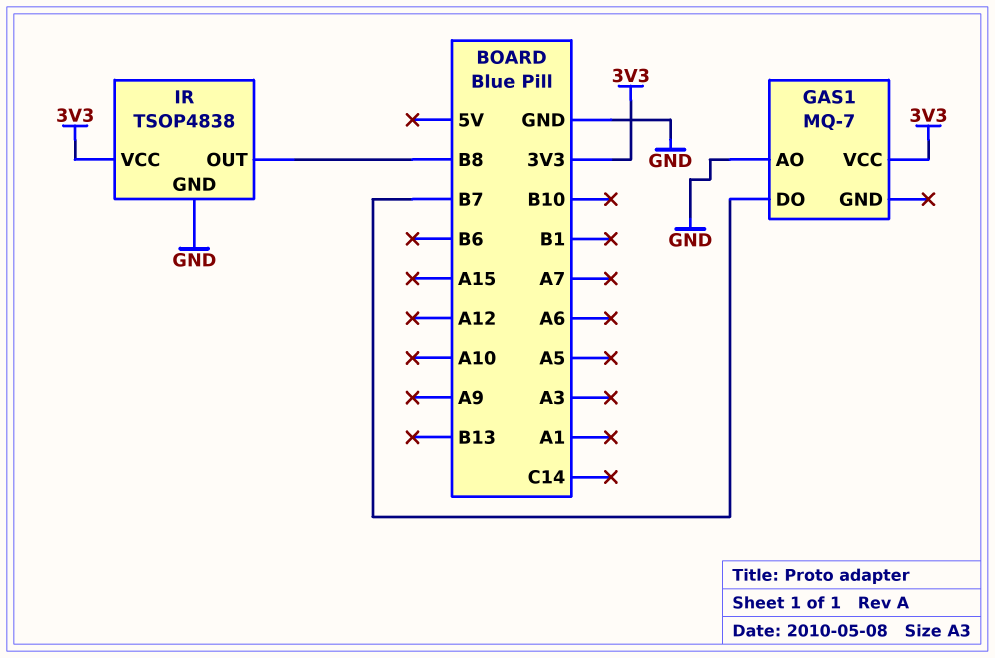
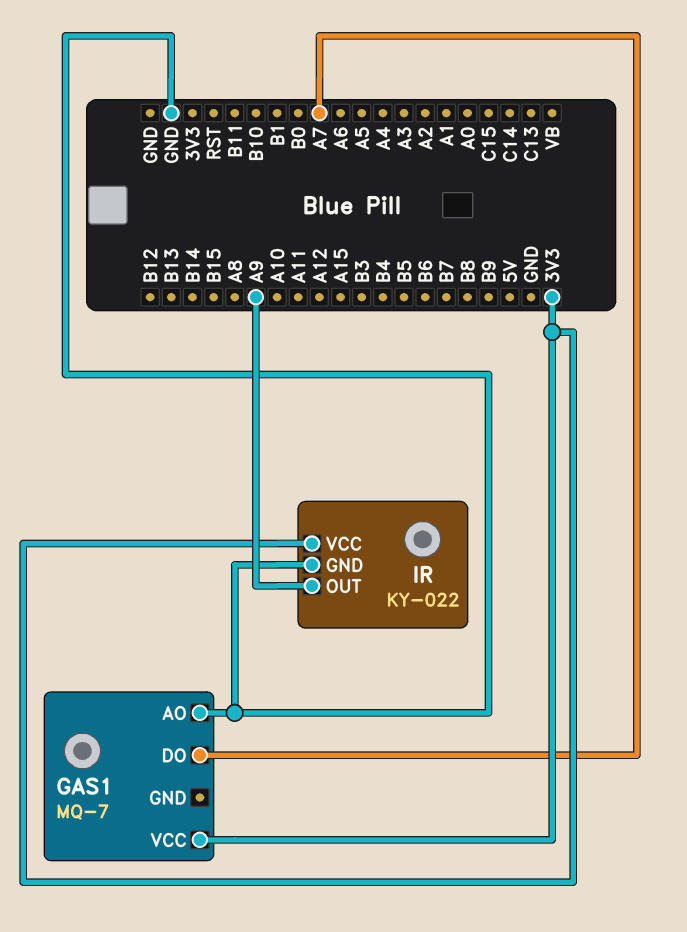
GAS1 pin DO: B7 -> A7
IR: TSOP4838 -> KY-022
IR pin OUT: B8 -> A9

